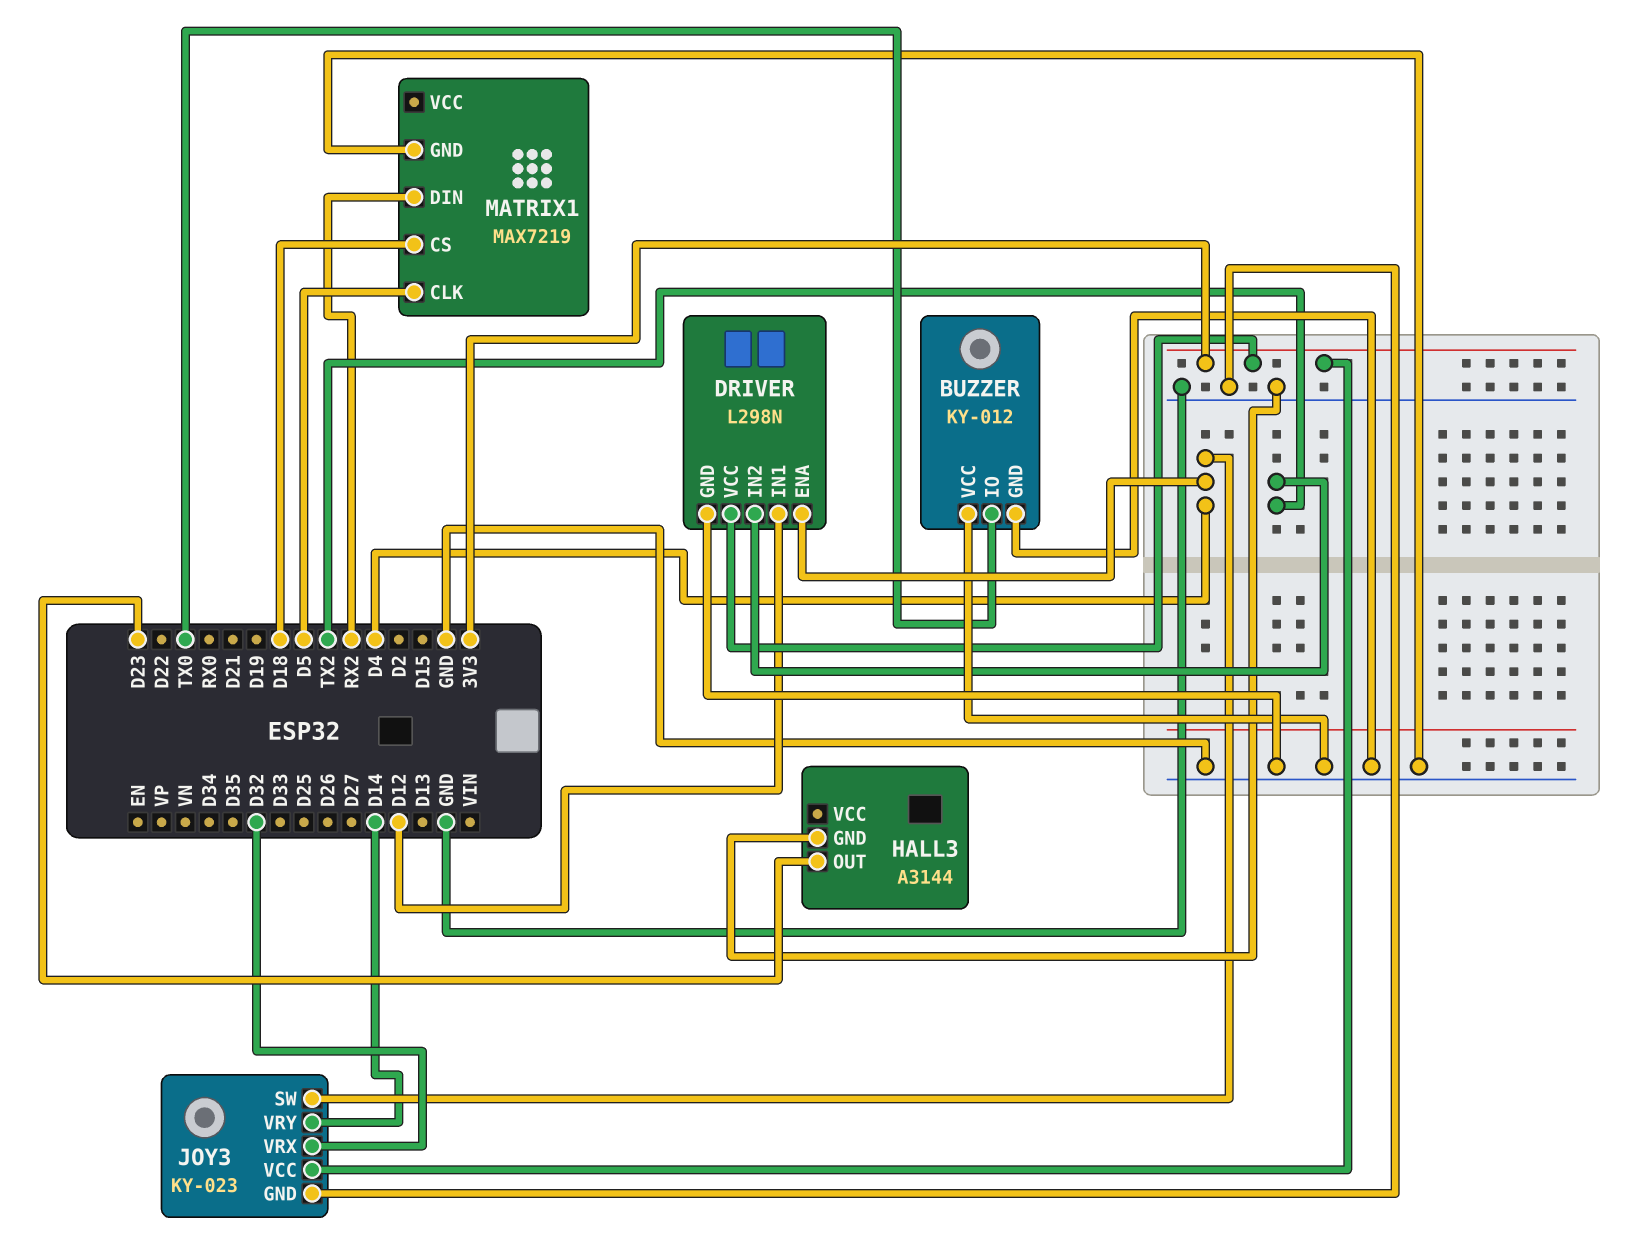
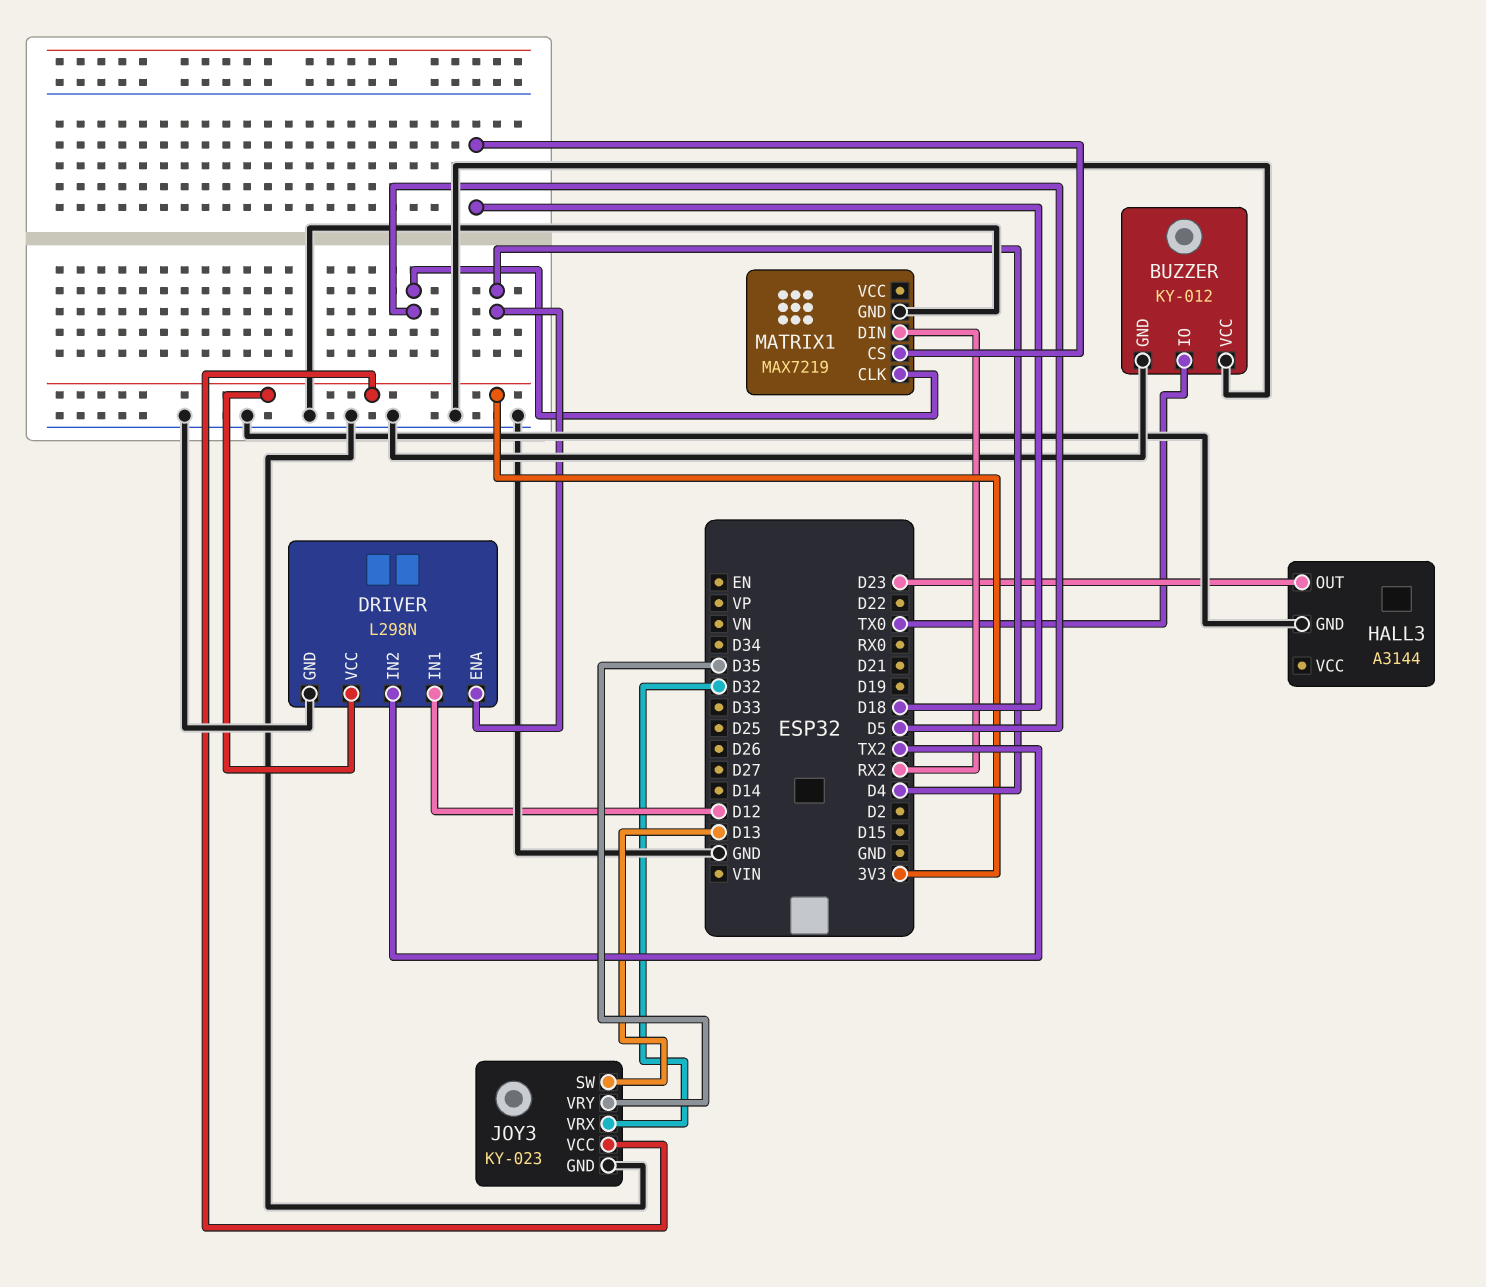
JOY3 pin SW: D4 -> D13
JOY3 pin VRY: D14 -> D35

